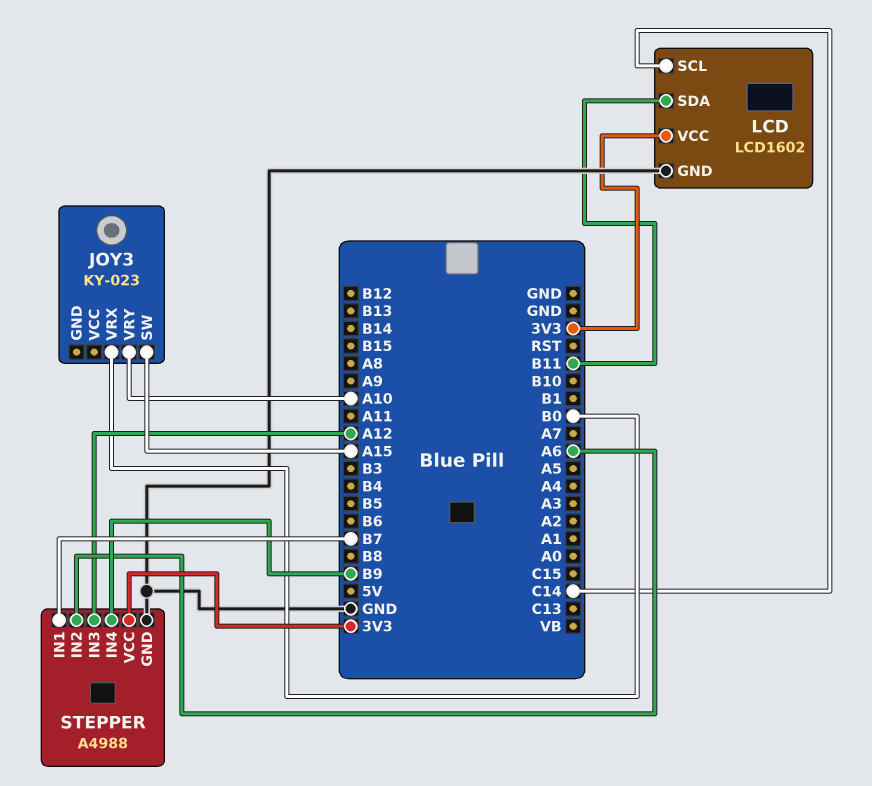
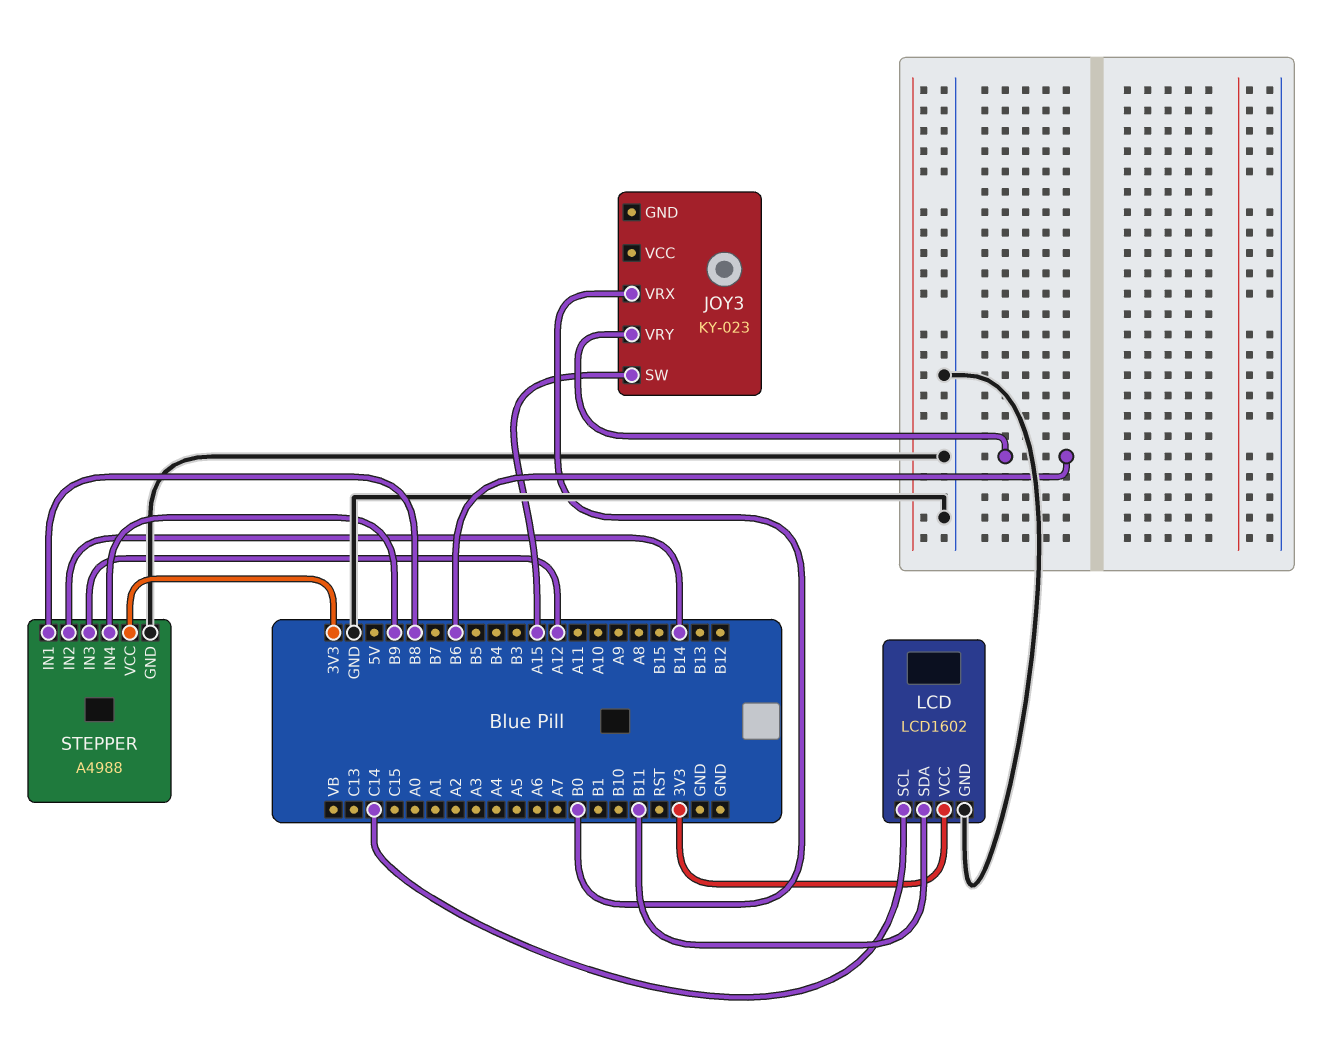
JOY3 pin VRY: A10 -> B6
STEPPER pin IN1: B7 -> B8
STEPPER pin IN2: A6 -> B14

